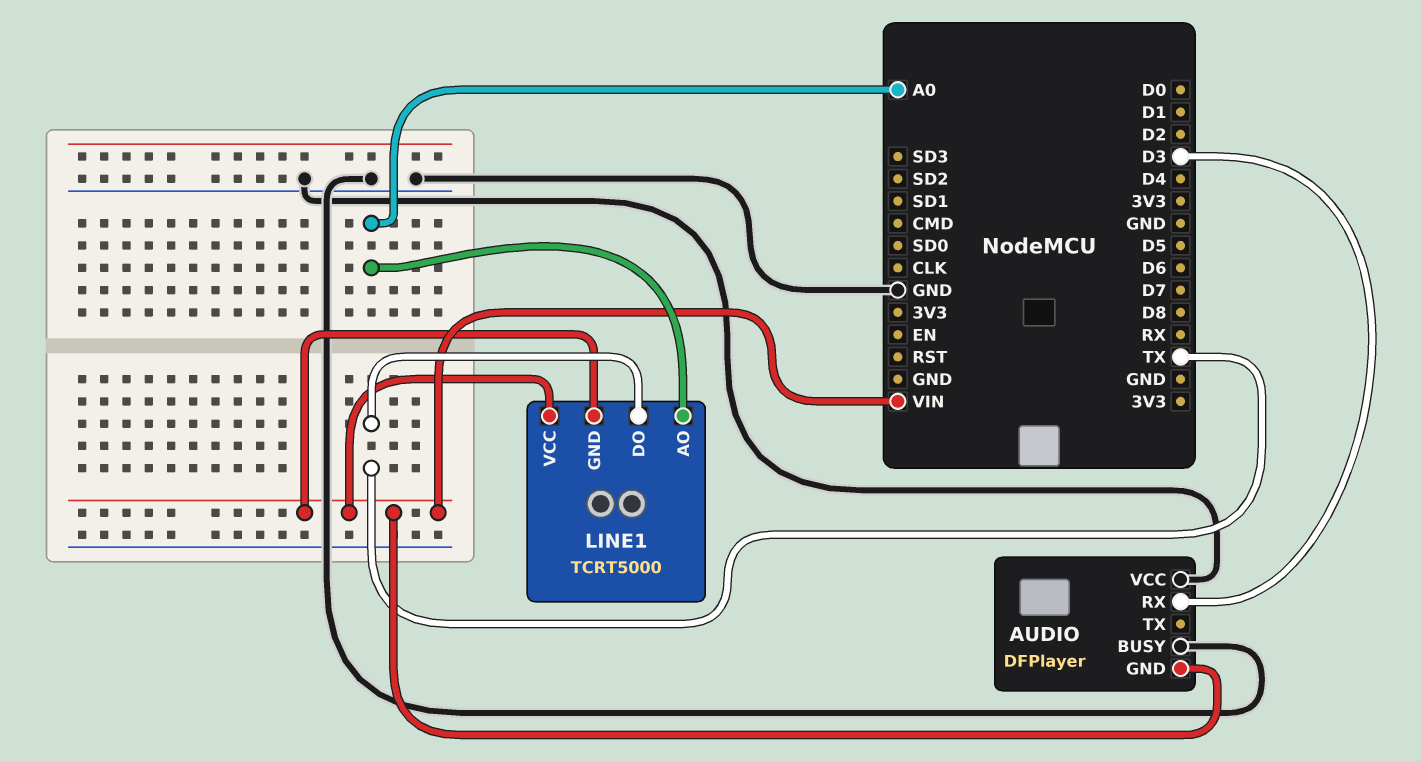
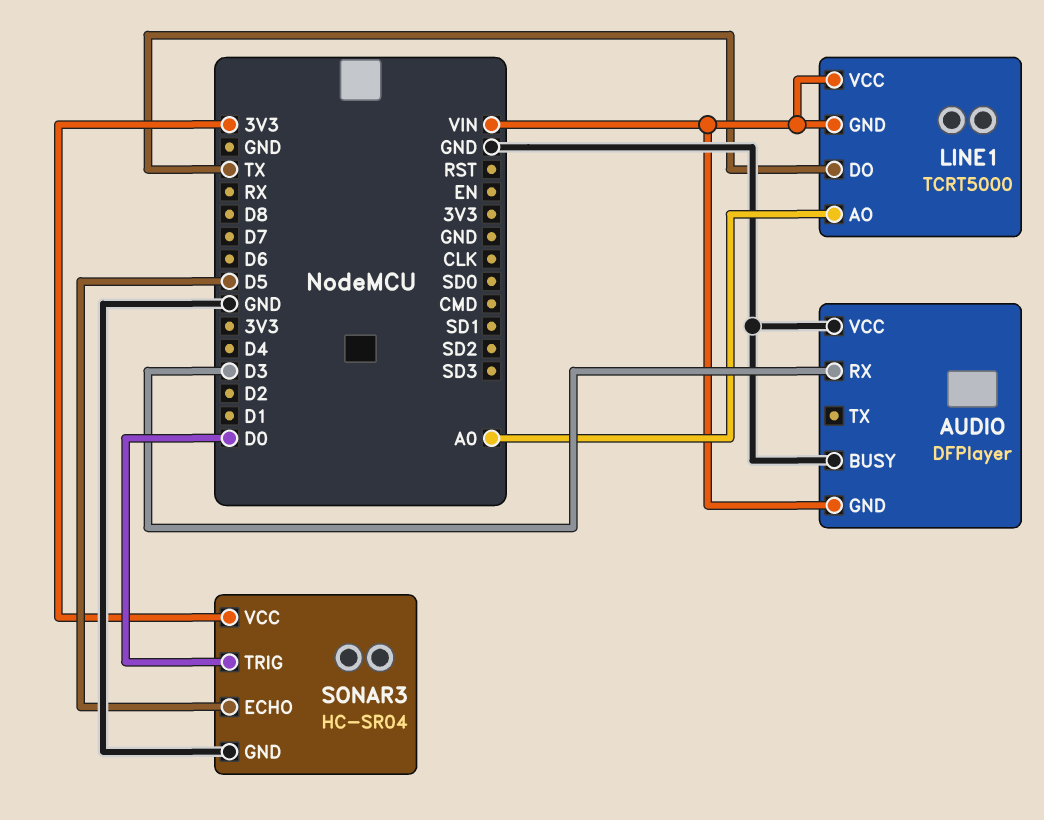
SONAR3: none -> HC-SR04
SONAR3 pin ECHO: none -> D5
SONAR3 pin GND: none -> GND
SONAR3 pin TRIG: none -> D0
SONAR3 pin VCC: none -> 3V3

